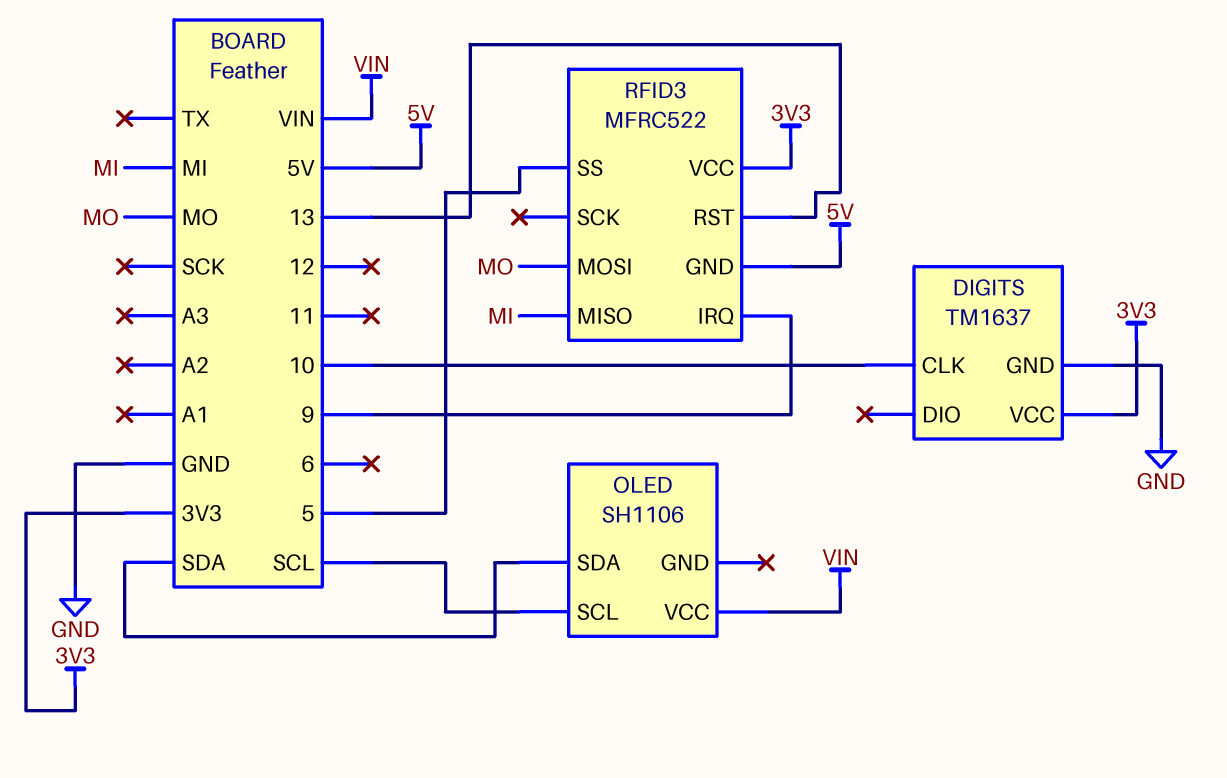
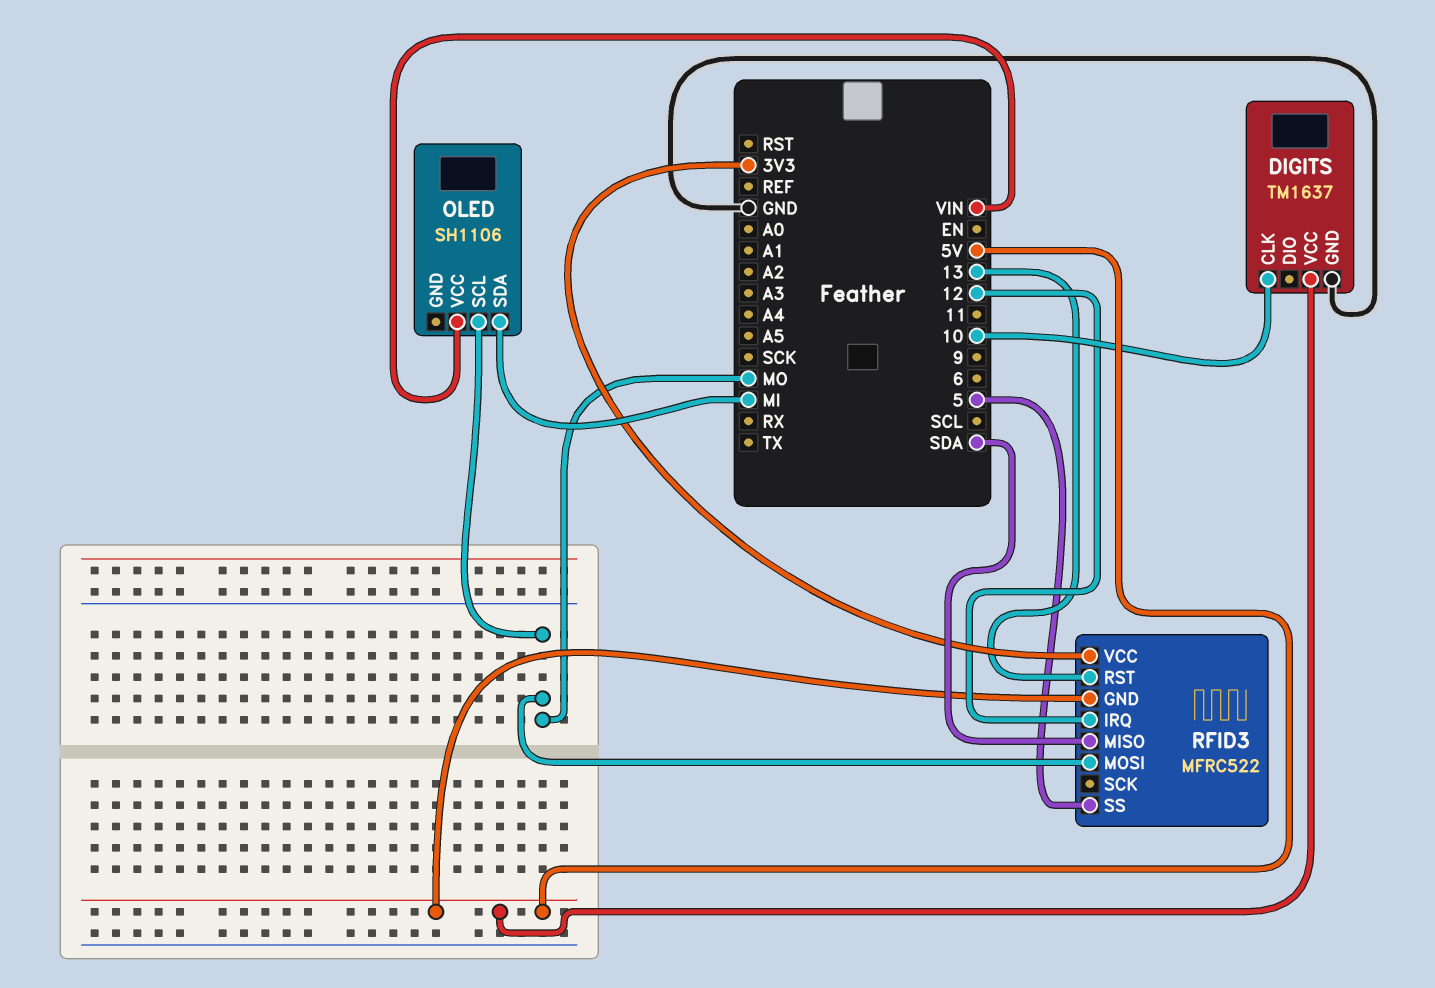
DIGITS pin VCC: 3V3 -> 5V
OLED pin SCL: SCL -> MO
OLED pin SDA: SDA -> MI
RFID3 pin IRQ: 9 -> 12
RFID3 pin MISO: MI -> SDA

